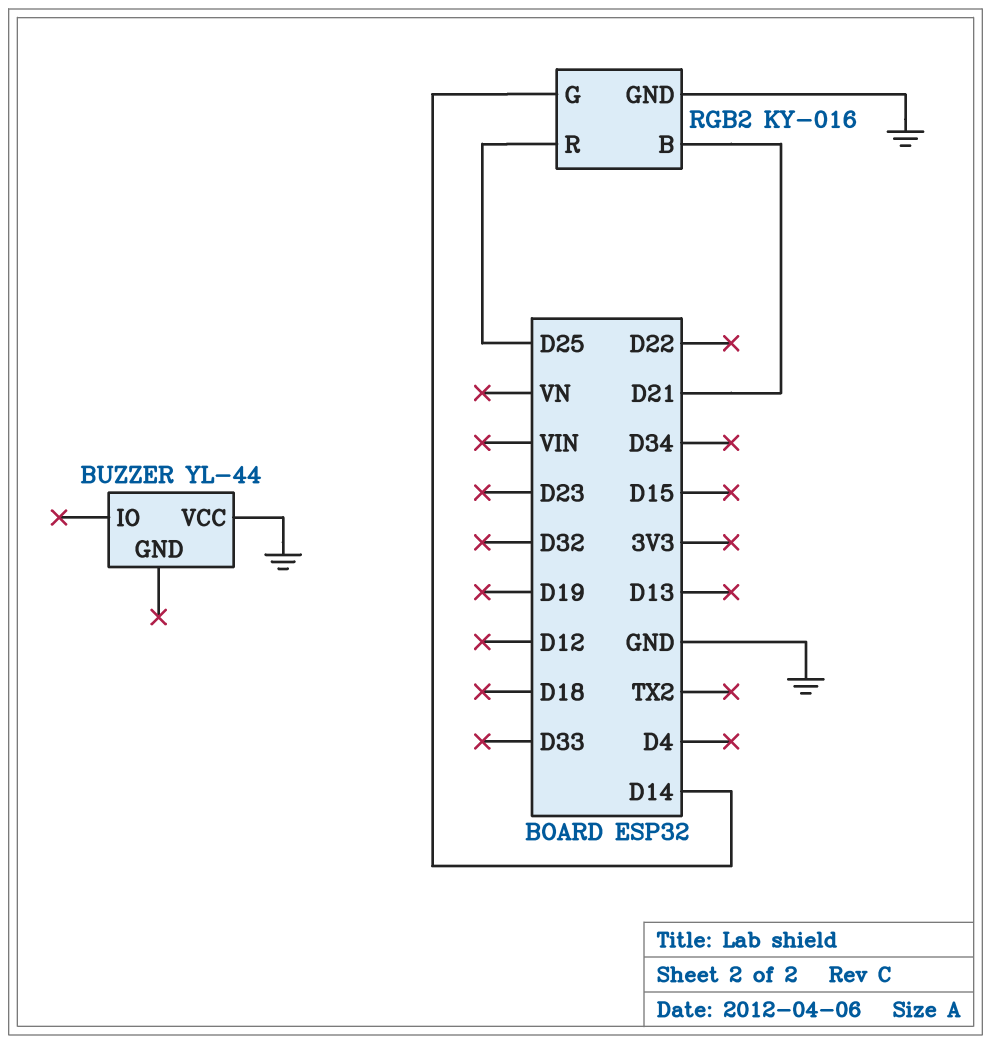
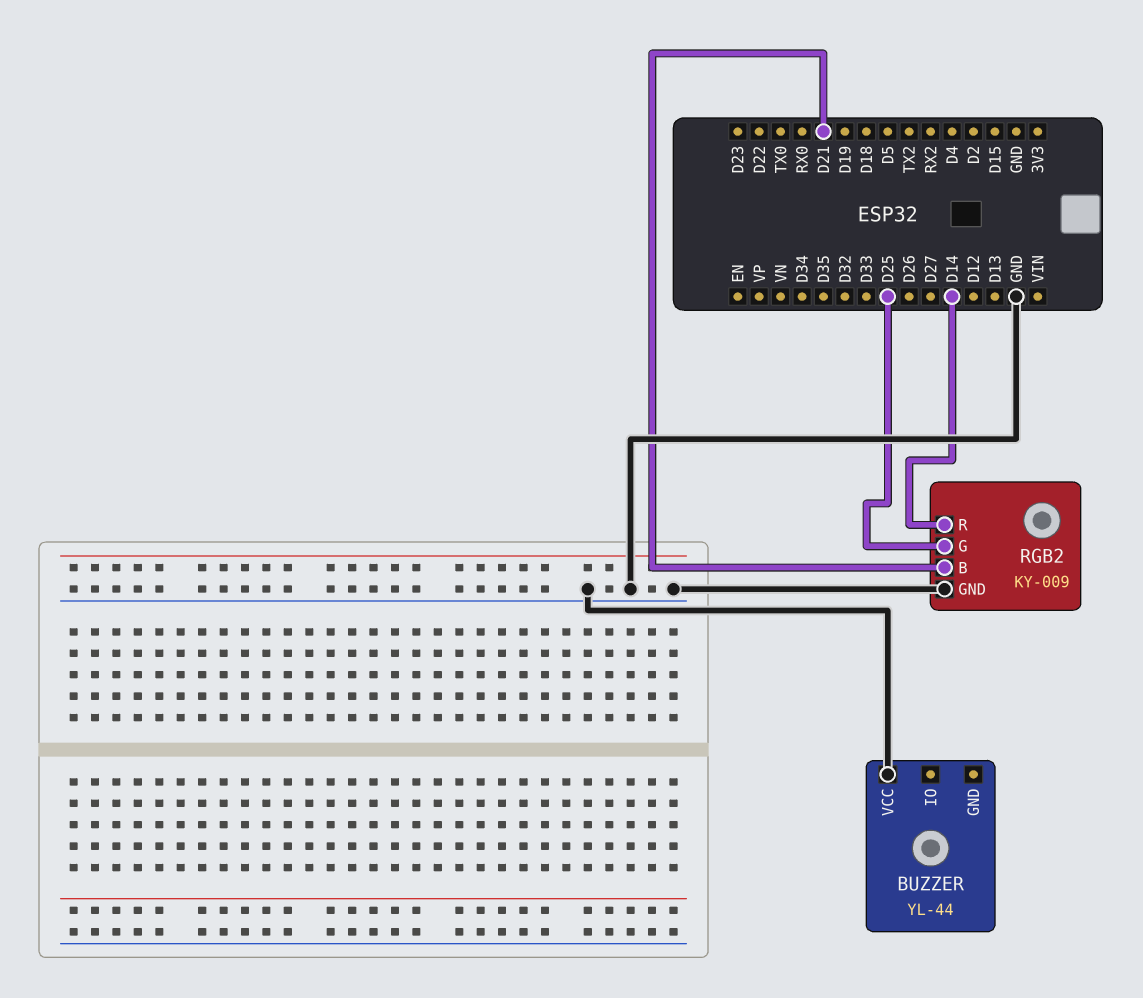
RGB2: KY-016 -> KY-009
RGB2 pin G: D14 -> D25
RGB2 pin R: D25 -> D14

